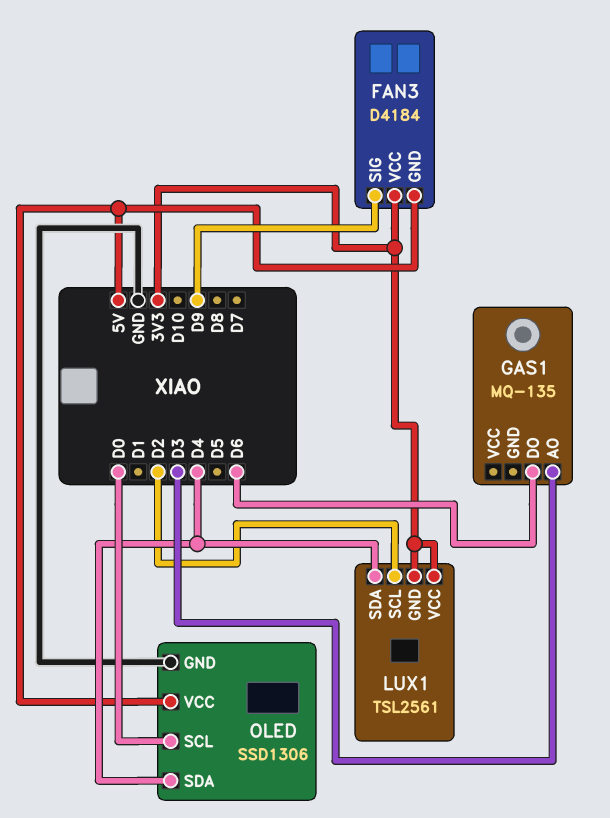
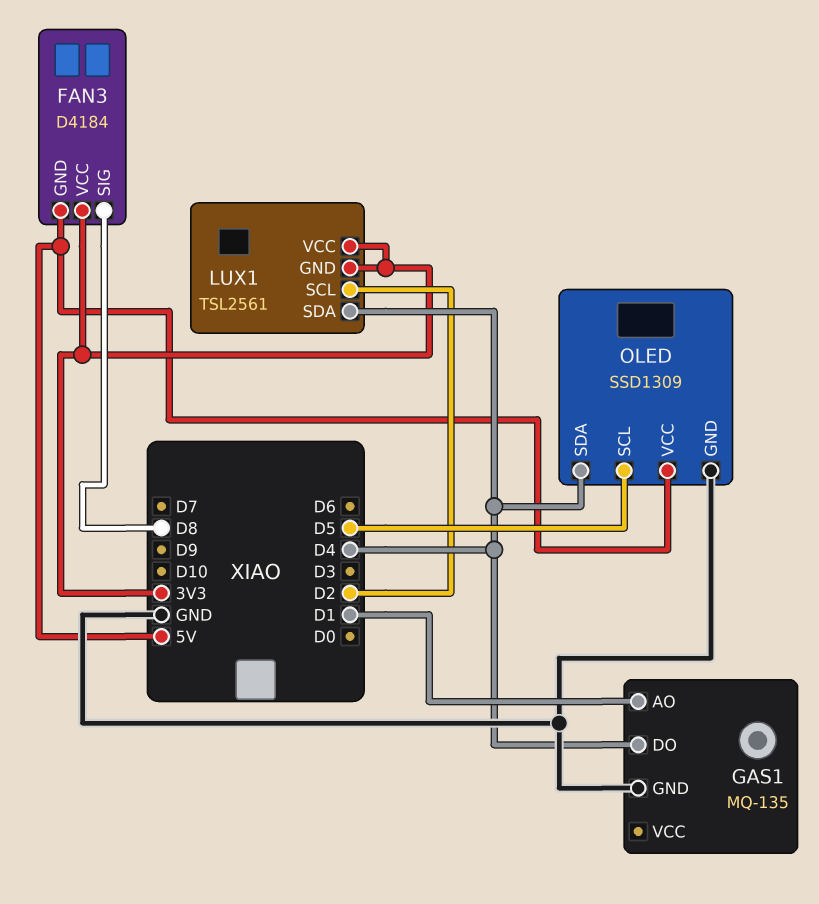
FAN3 pin SIG: D9 -> D8
GAS1 pin AO: D3 -> D1
GAS1 pin DO: D6 -> D4
GAS1 pin GND: none -> GND
OLED: SSD1306 -> SSD1309
OLED pin SCL: D0 -> D5

